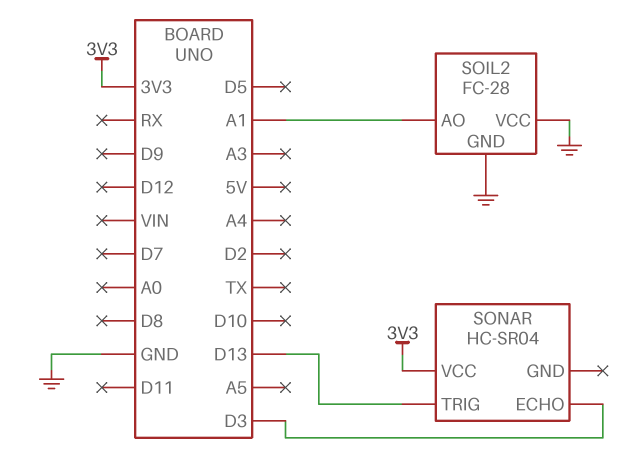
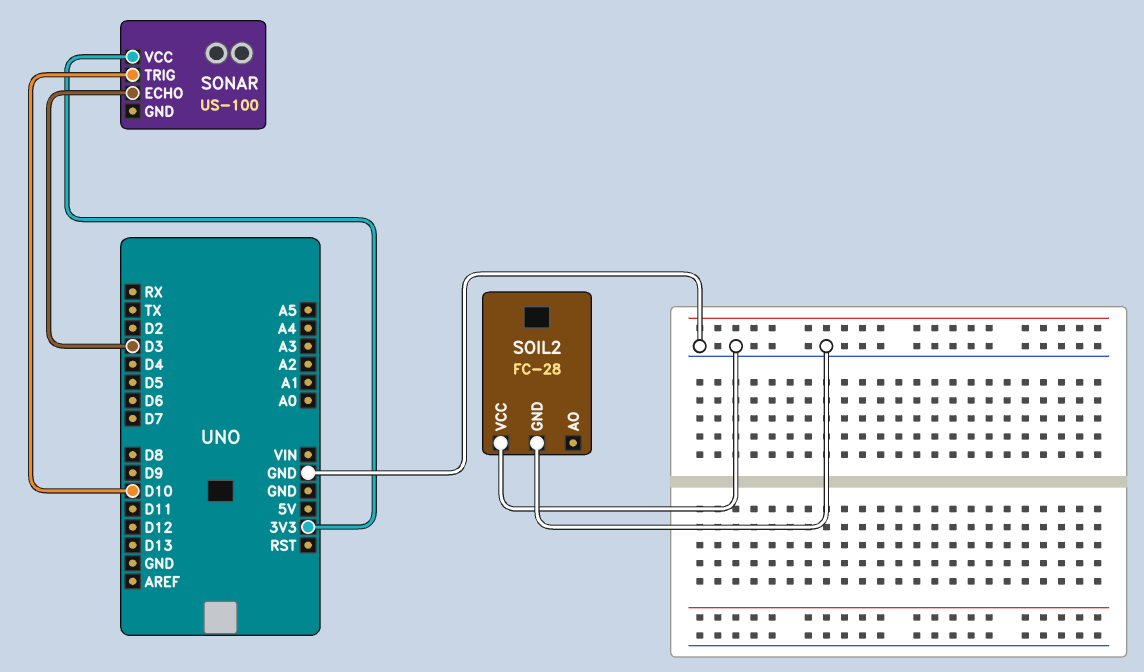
SOIL2 pin AO: A1 -> none
SONAR: HC-SR04 -> US-100
SONAR pin TRIG: D13 -> D10

